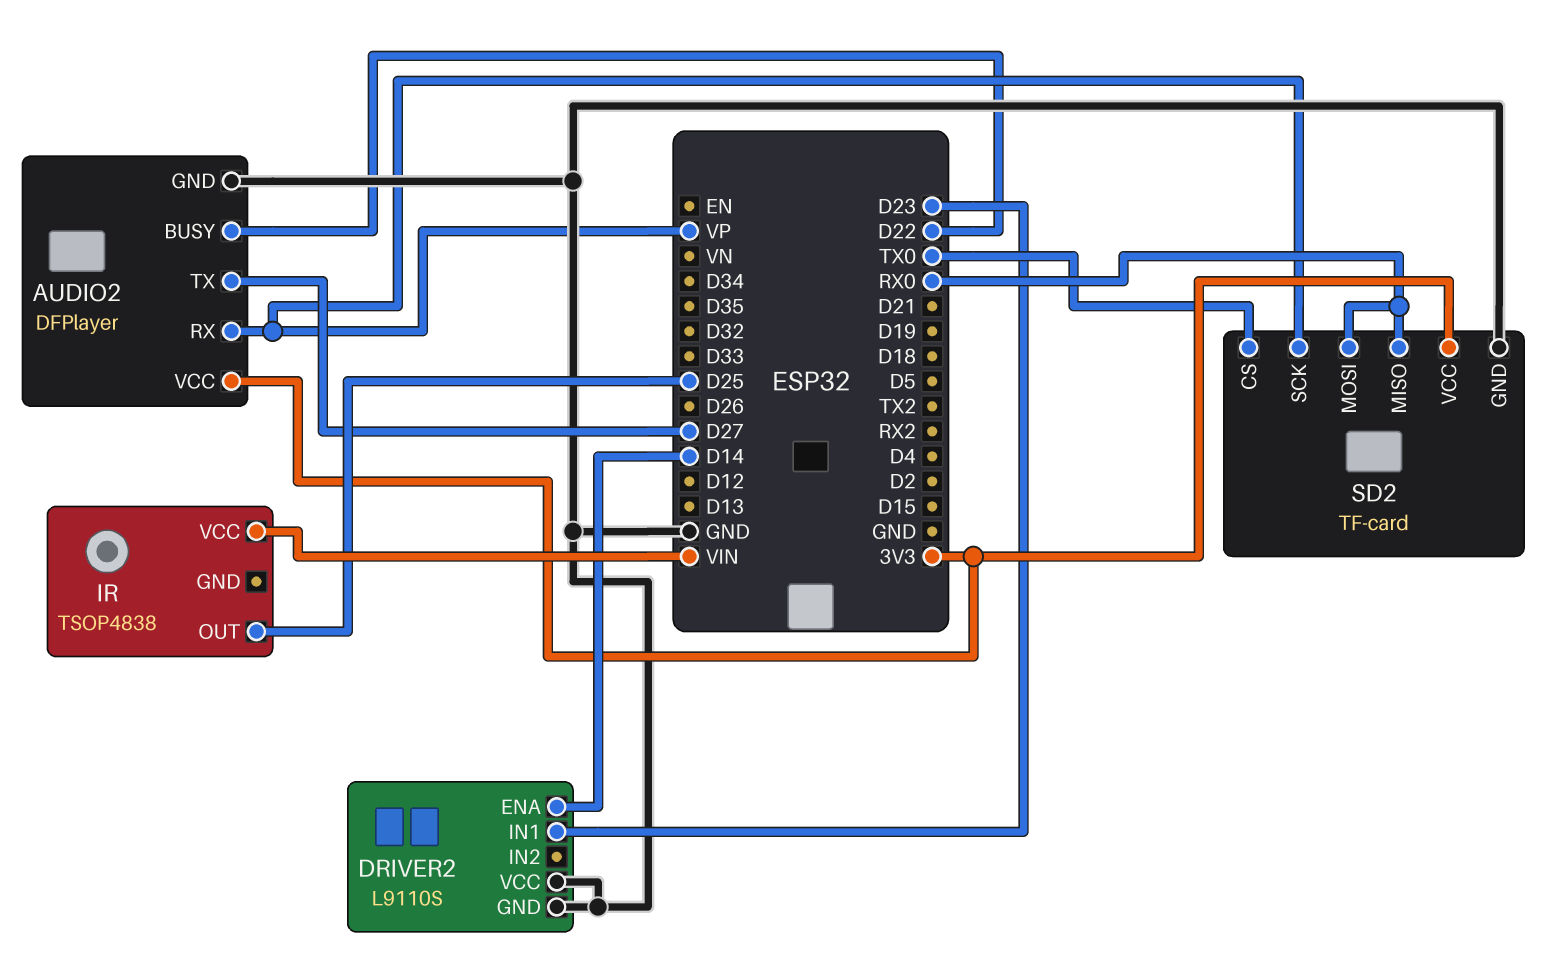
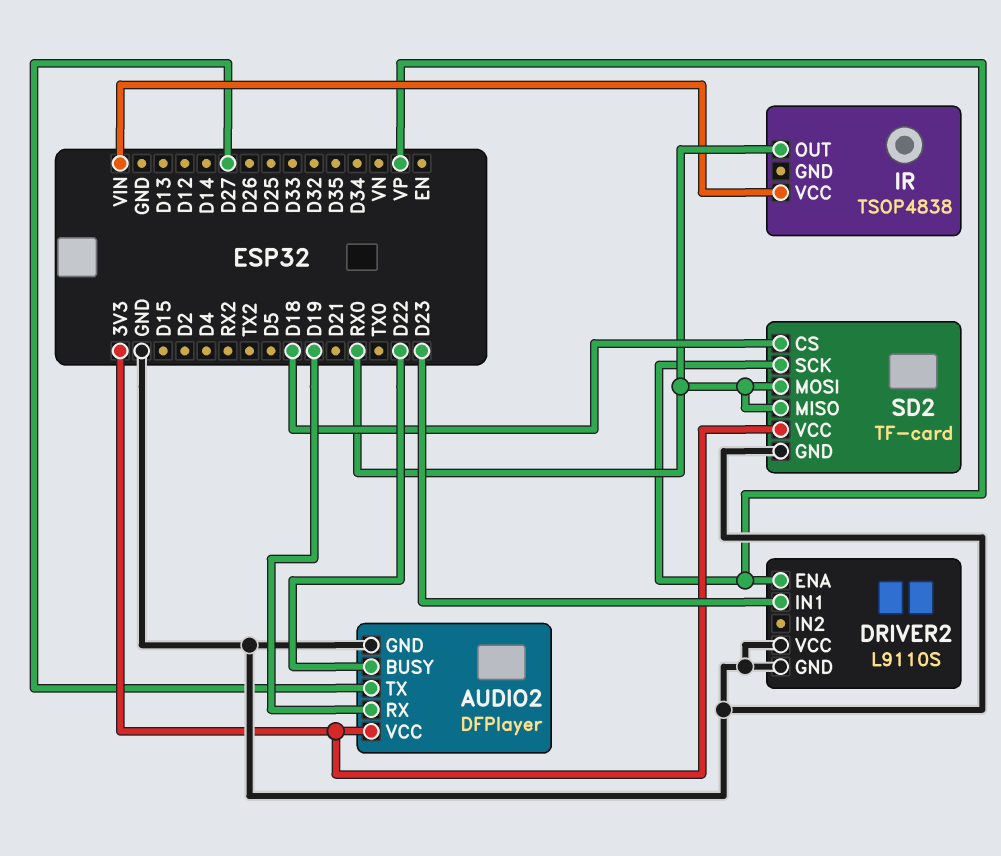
AUDIO2 pin RX: VP -> D19
DRIVER2 pin ENA: D14 -> VP
IR pin OUT: D25 -> RX0
SD2 pin CS: TX0 -> D18

